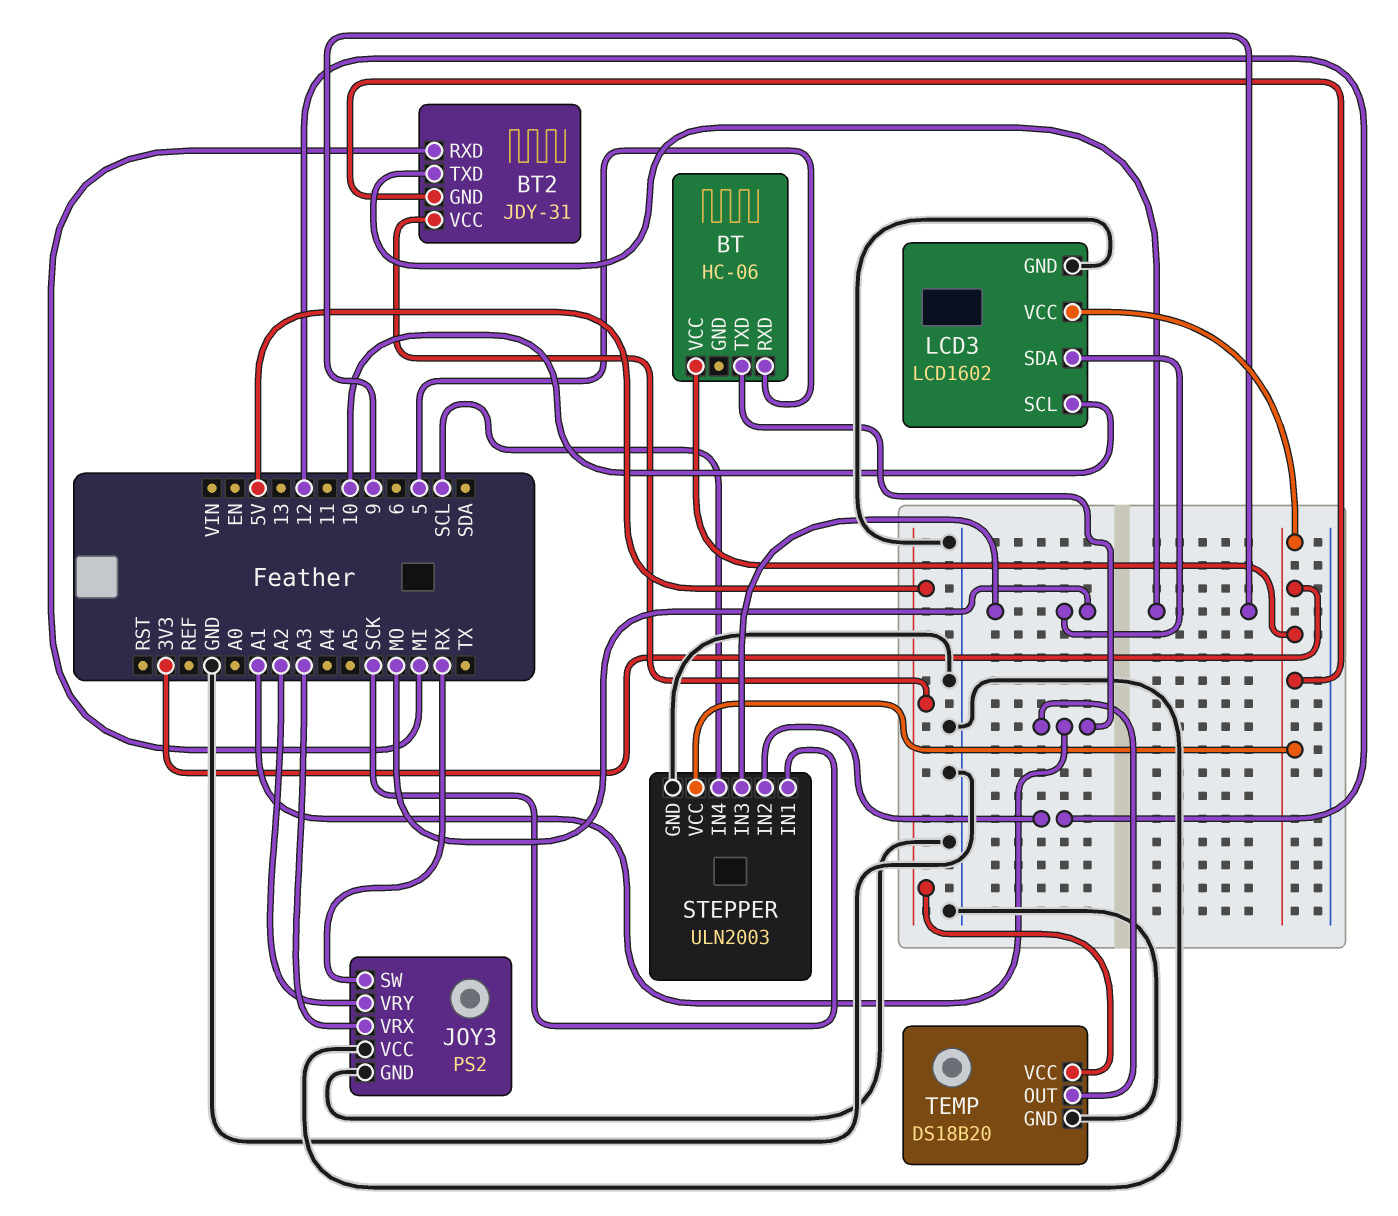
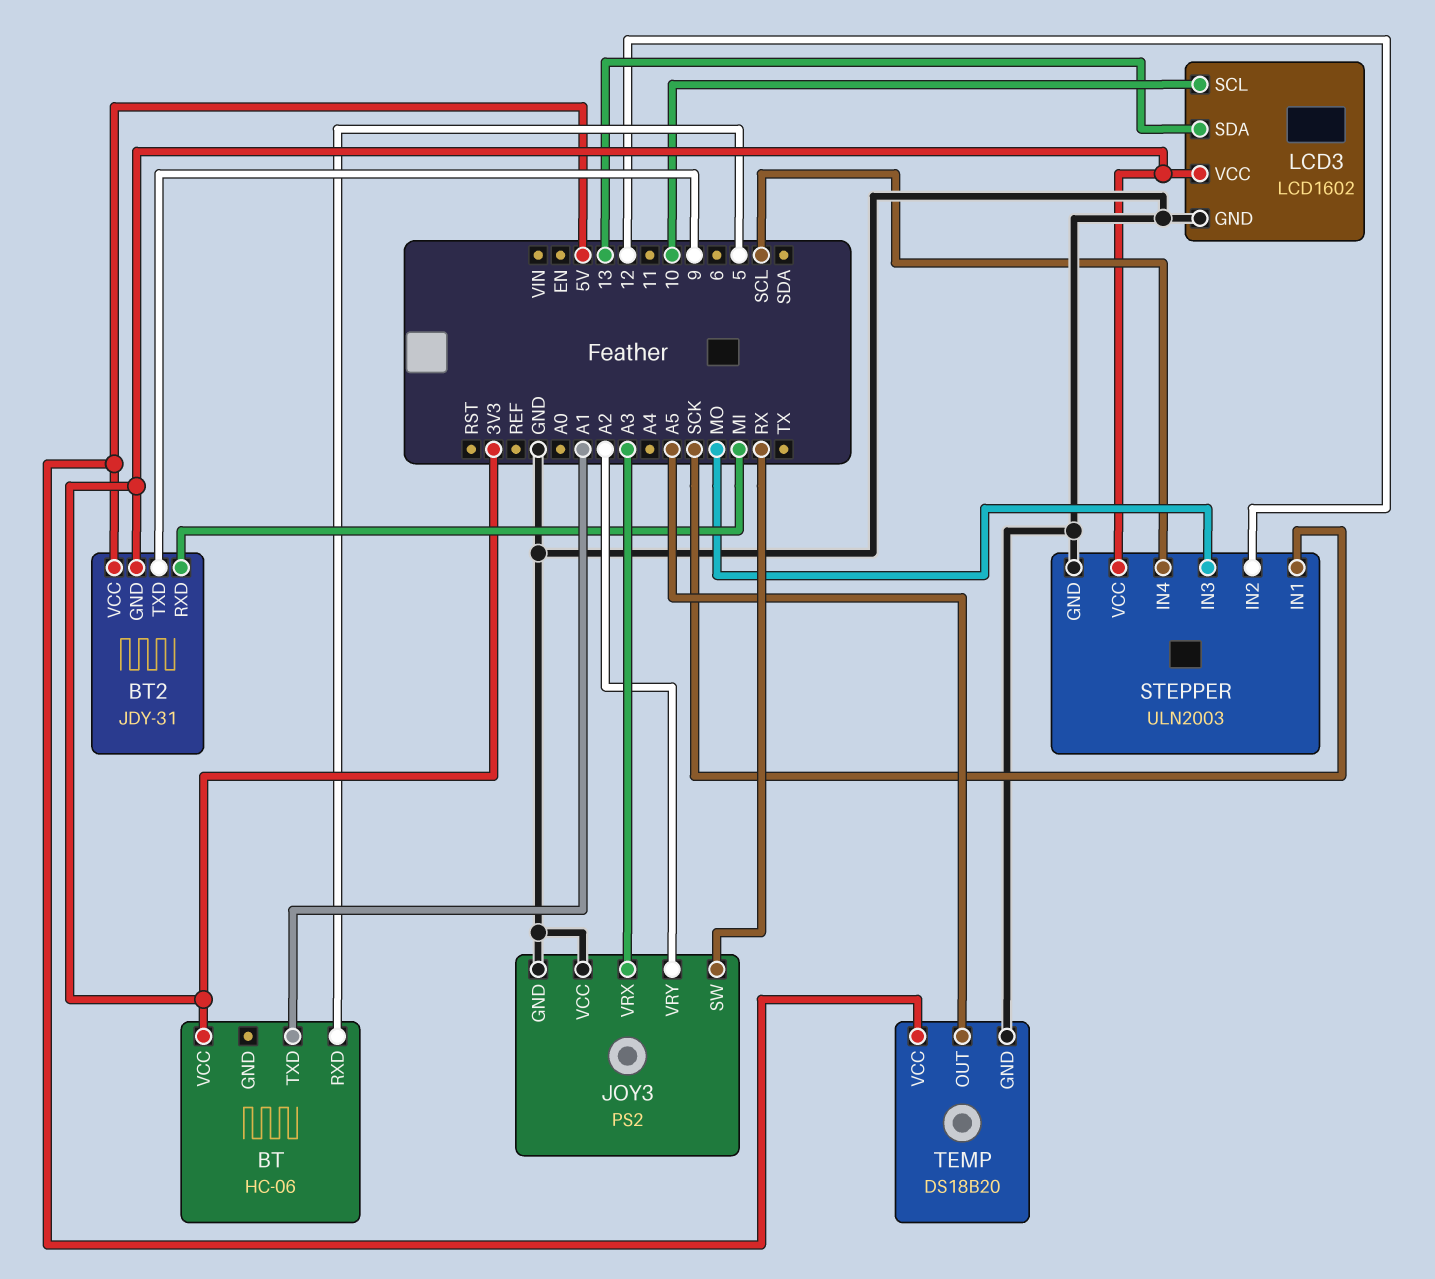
LCD3 pin SDA: MO -> 13
TEMP pin OUT: A1 -> A5

